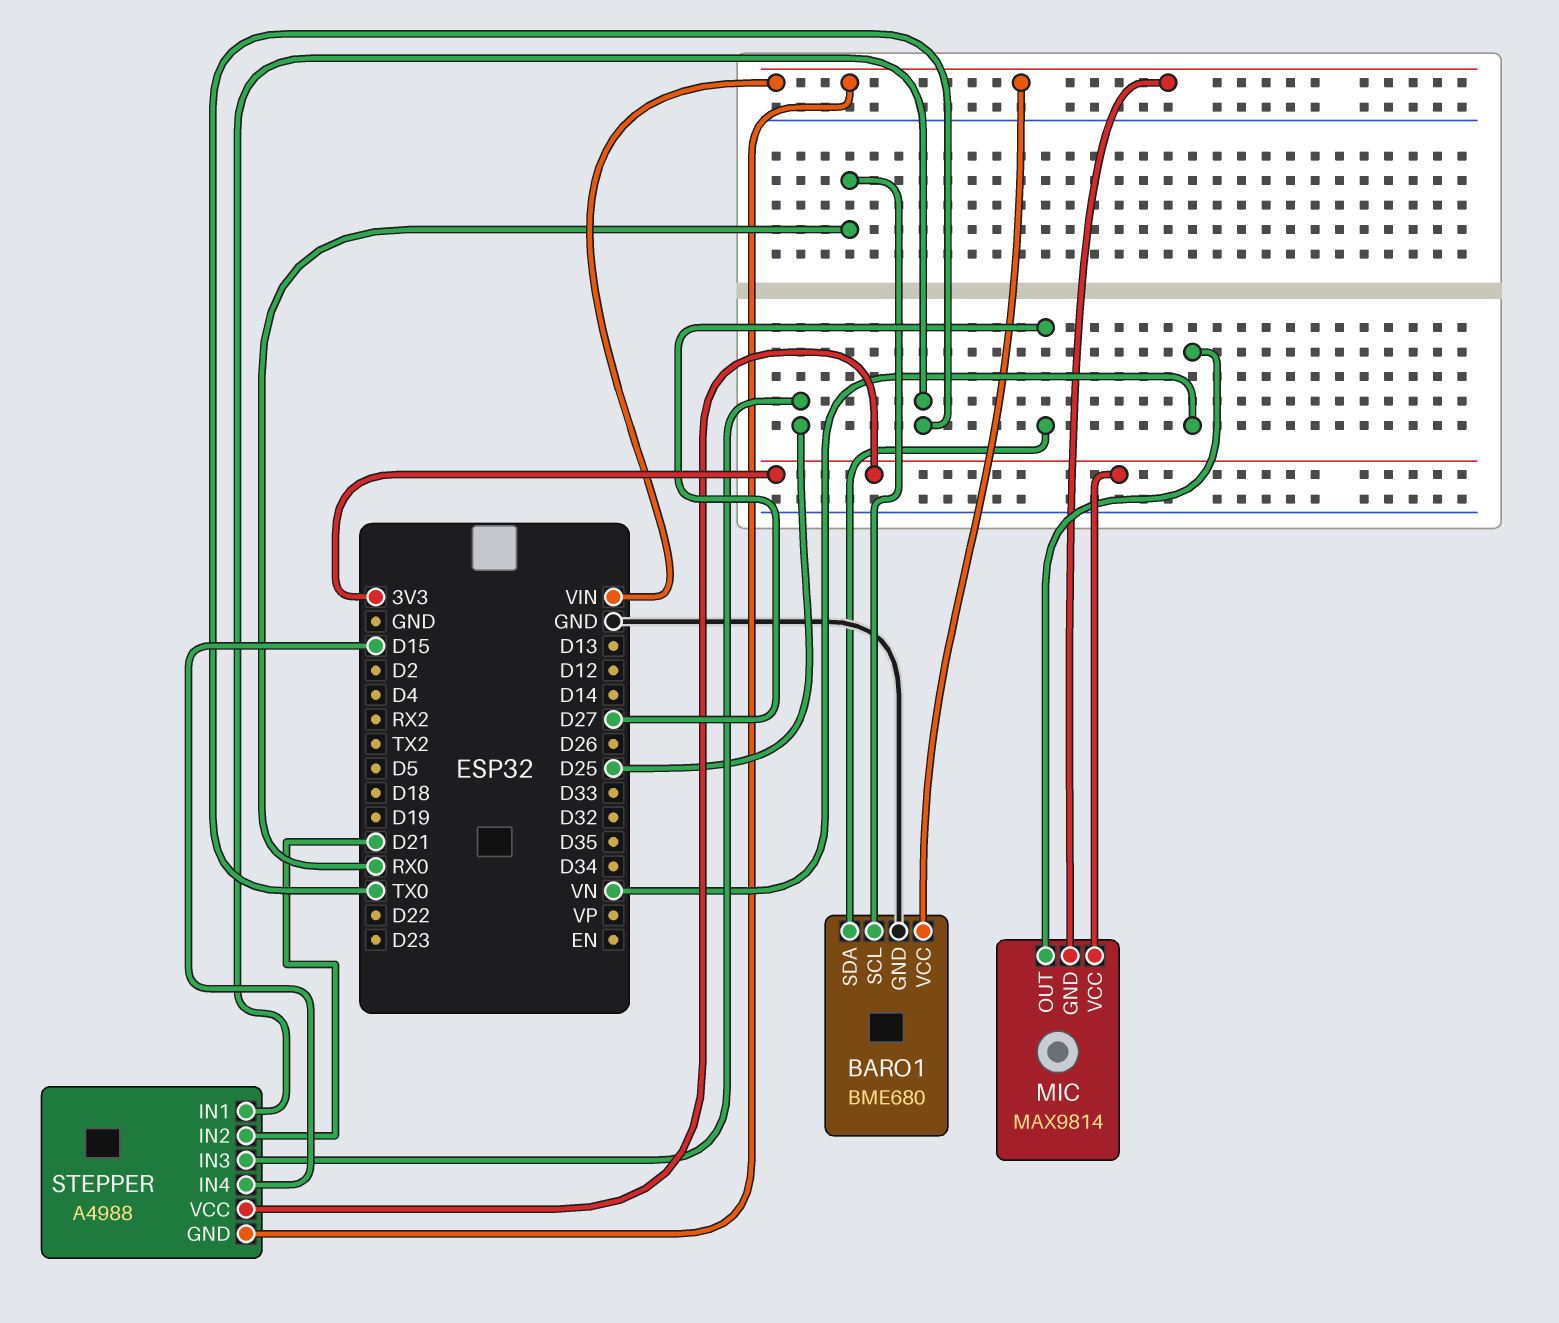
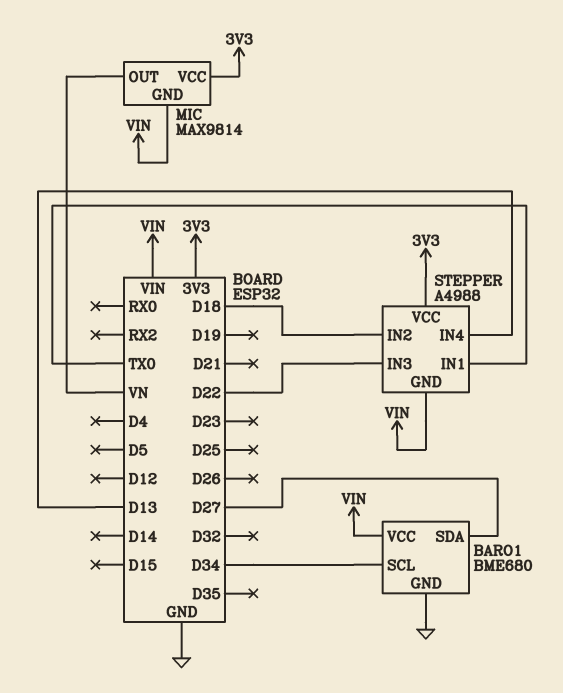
BARO1 pin SCL: RX0 -> D34
STEPPER pin IN2: D21 -> D18
STEPPER pin IN3: D25 -> D22
STEPPER pin IN4: D15 -> D13

